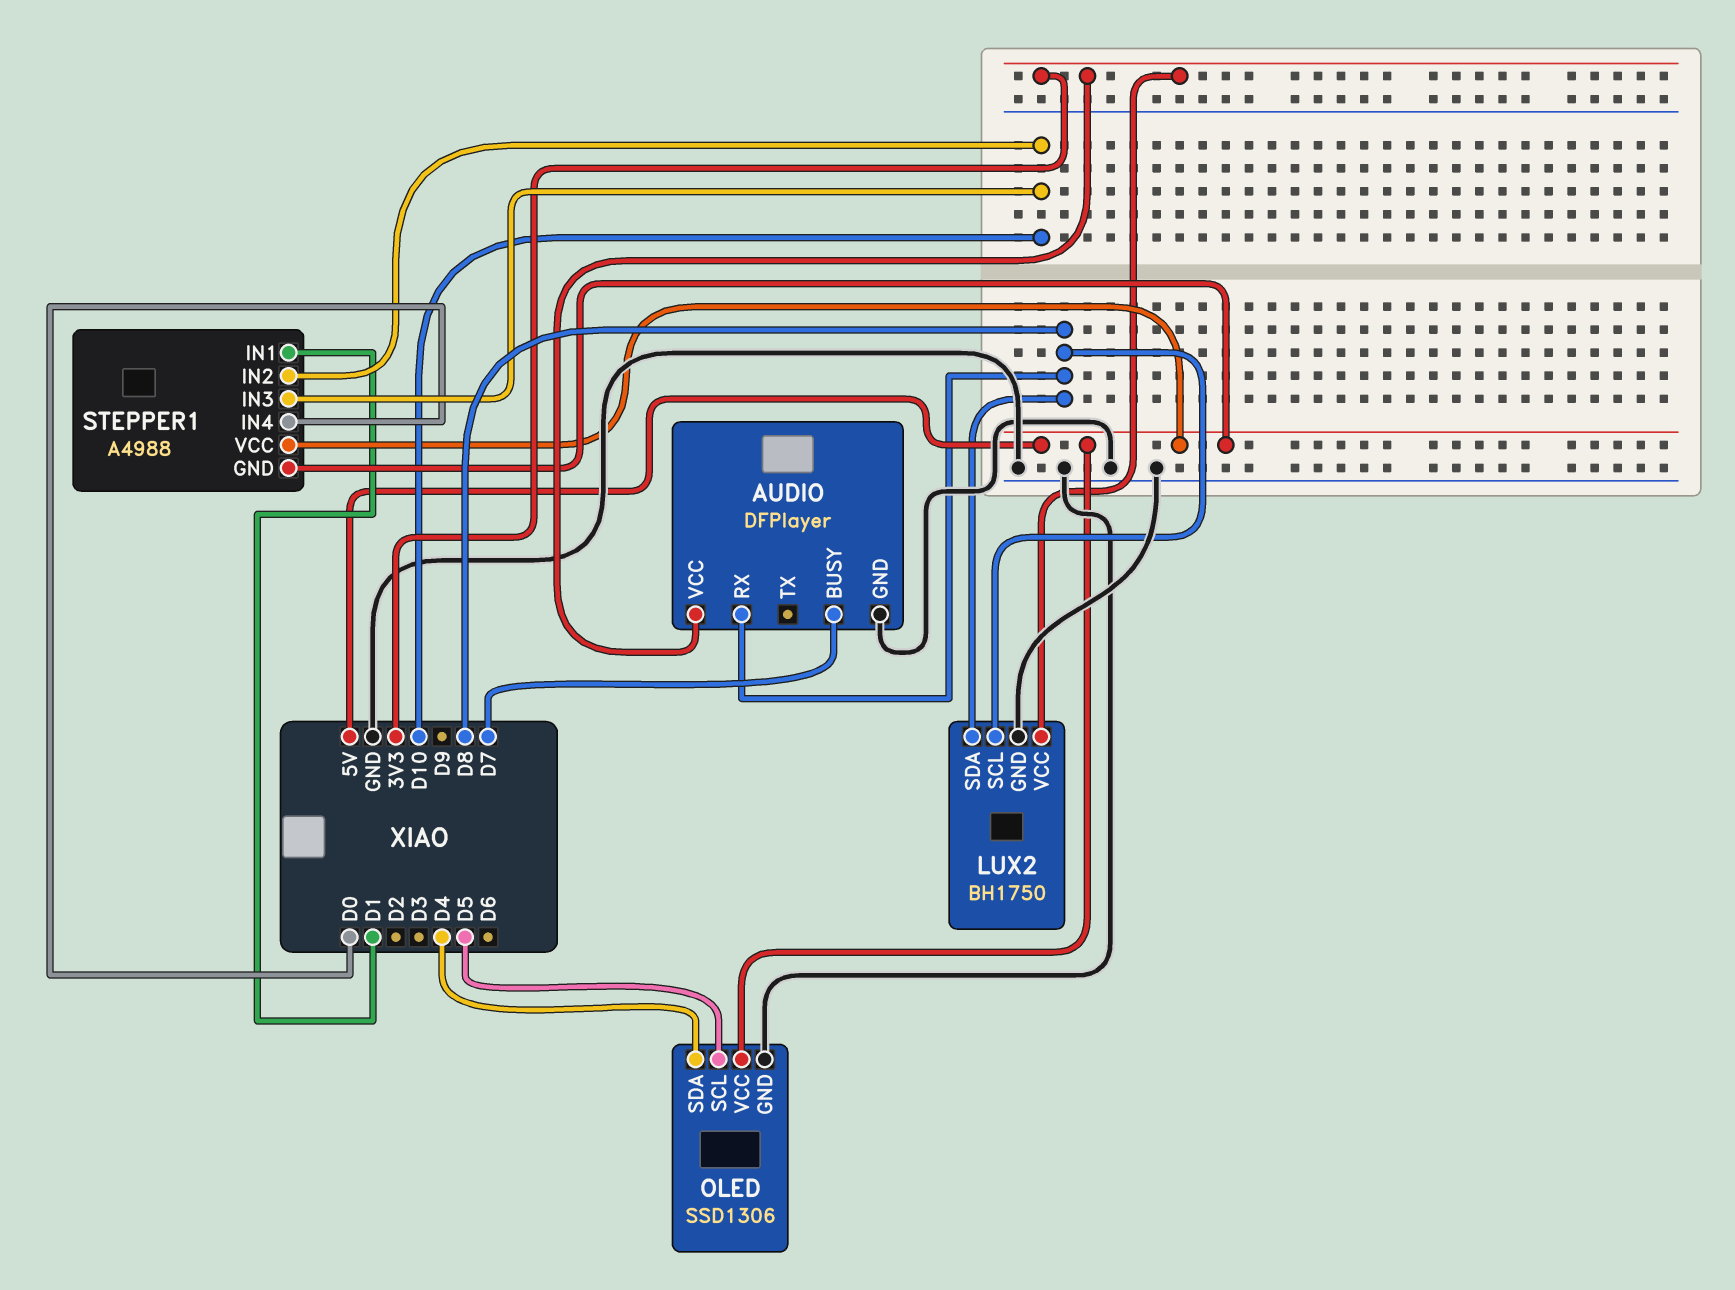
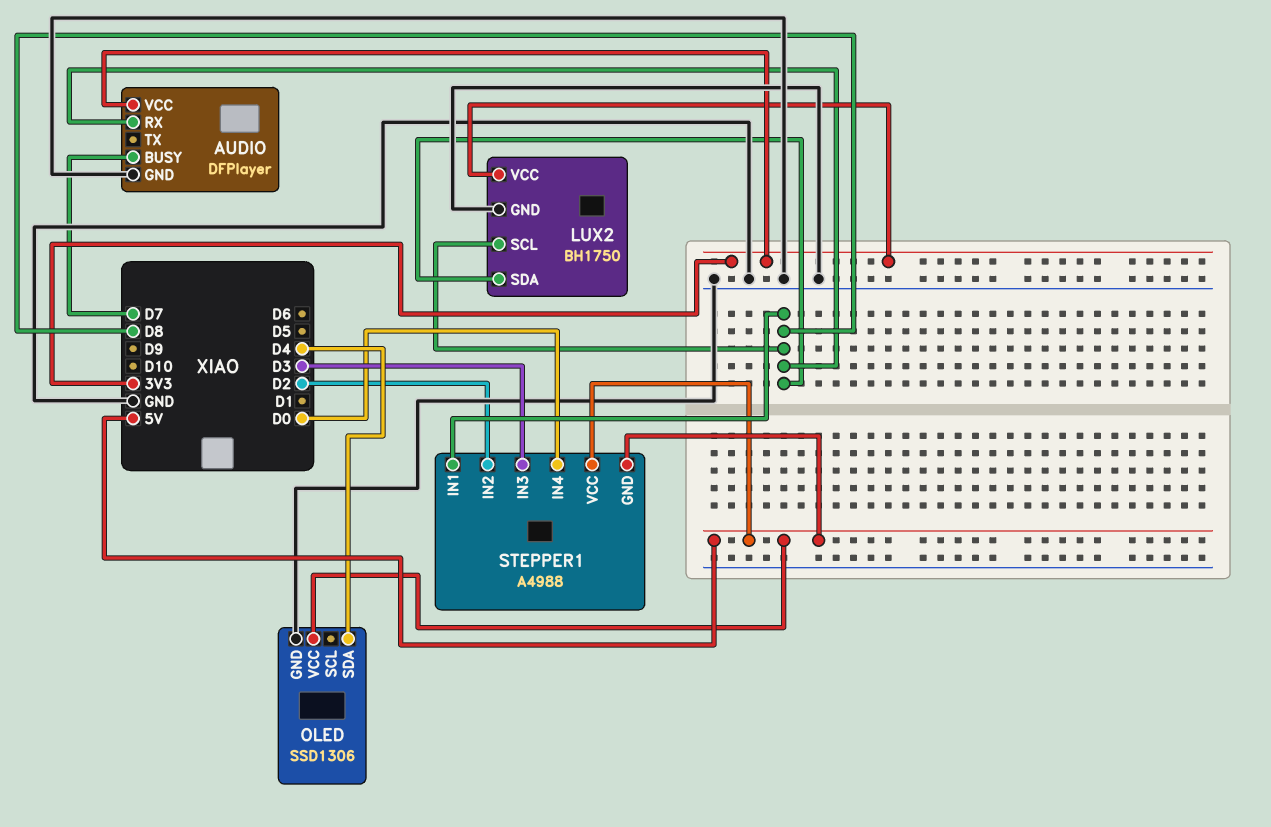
OLED pin SCL: D5 -> none
STEPPER1 pin IN1: D1 -> D8
STEPPER1 pin IN2: D10 -> D2
STEPPER1 pin IN3: D10 -> D3

